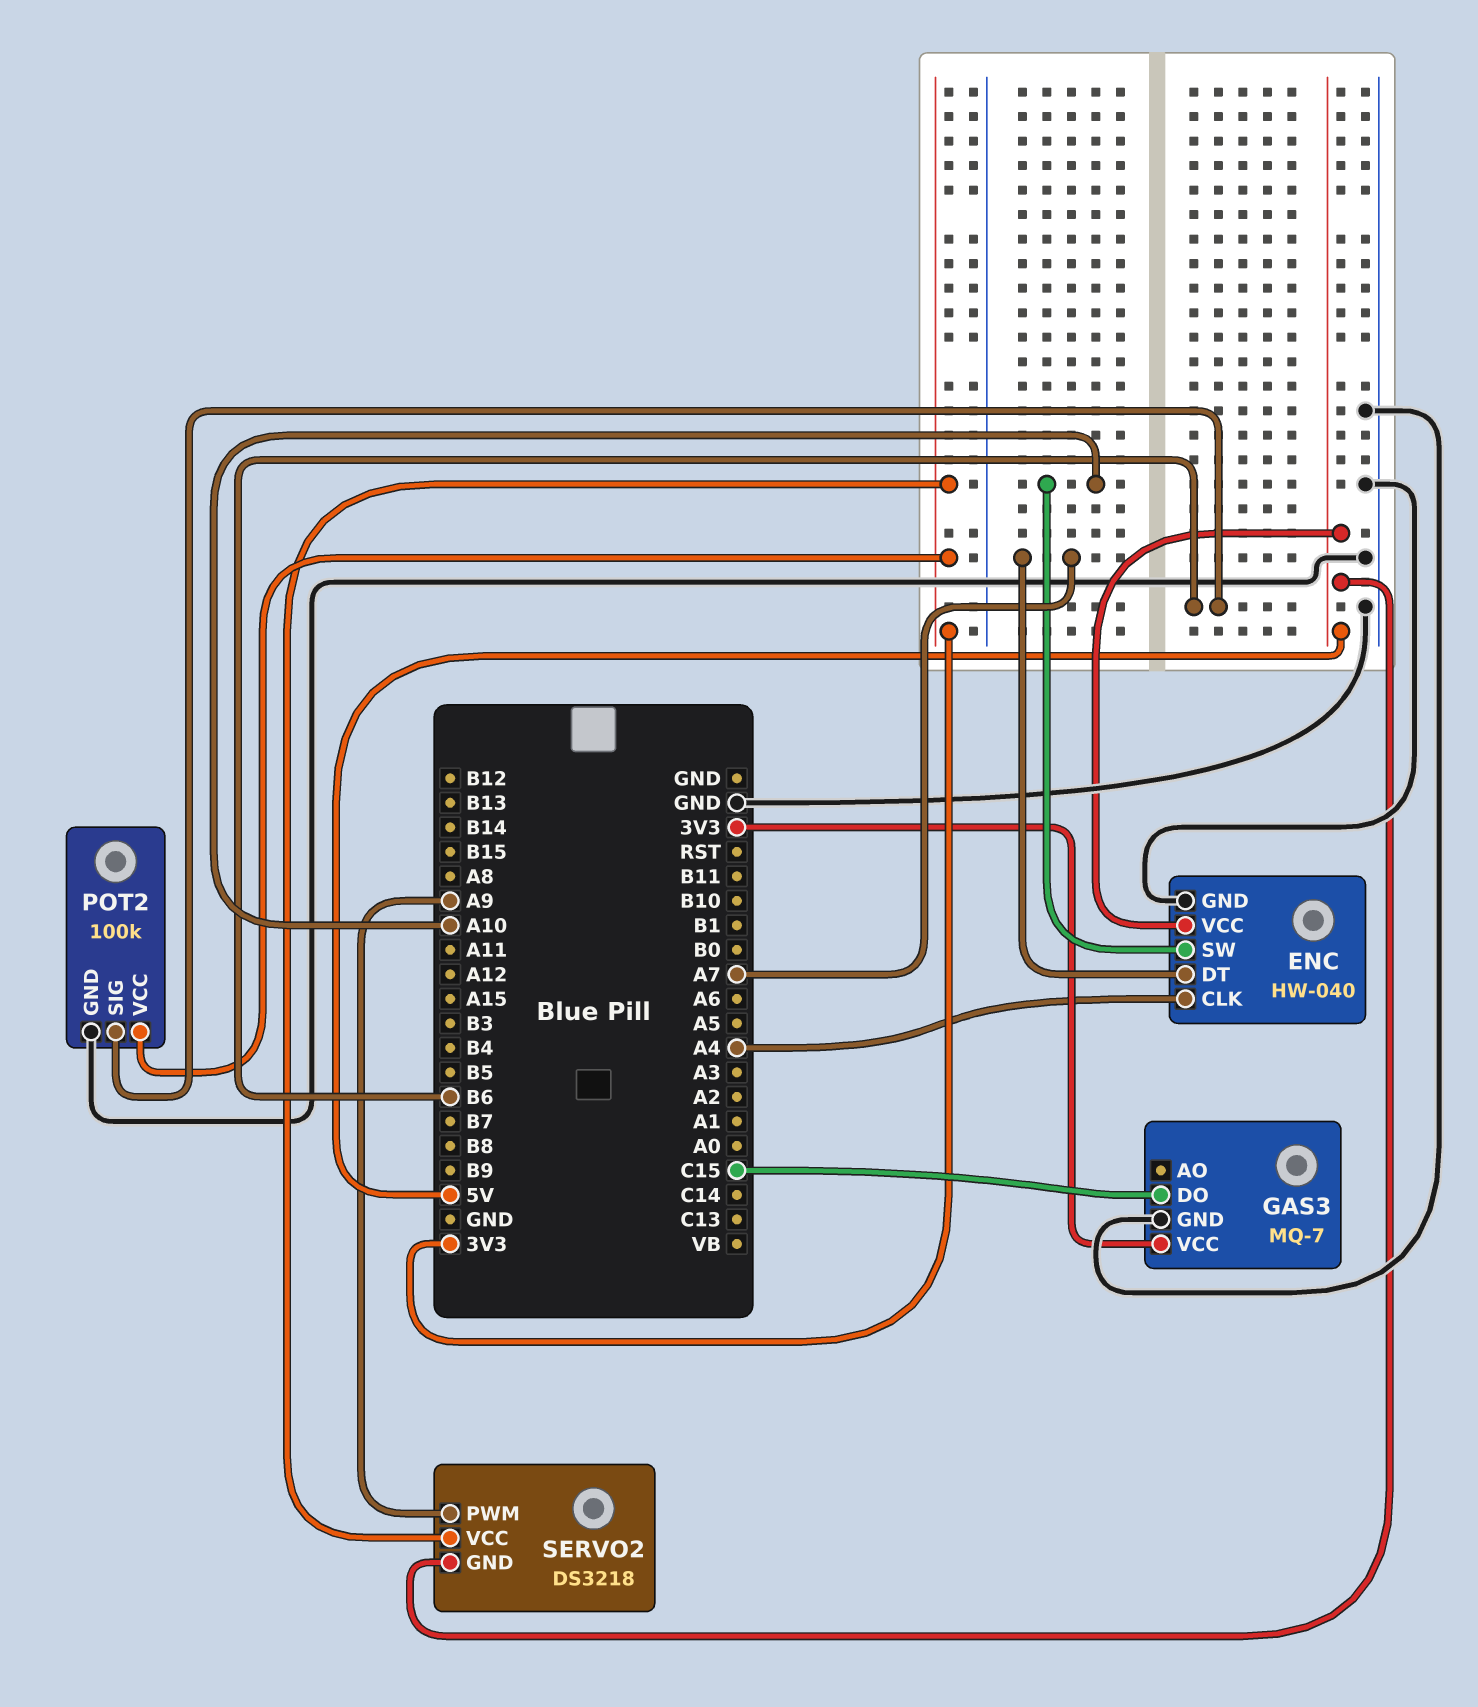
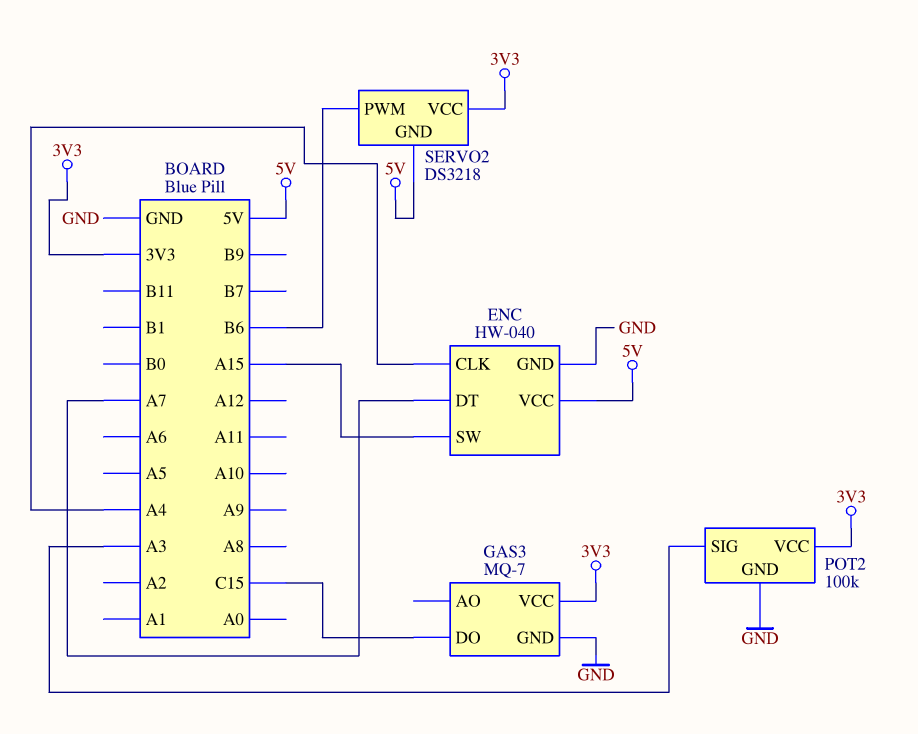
ENC pin SW: A10 -> A15
POT2 pin SIG: B6 -> A3
SERVO2 pin PWM: A9 -> B6

